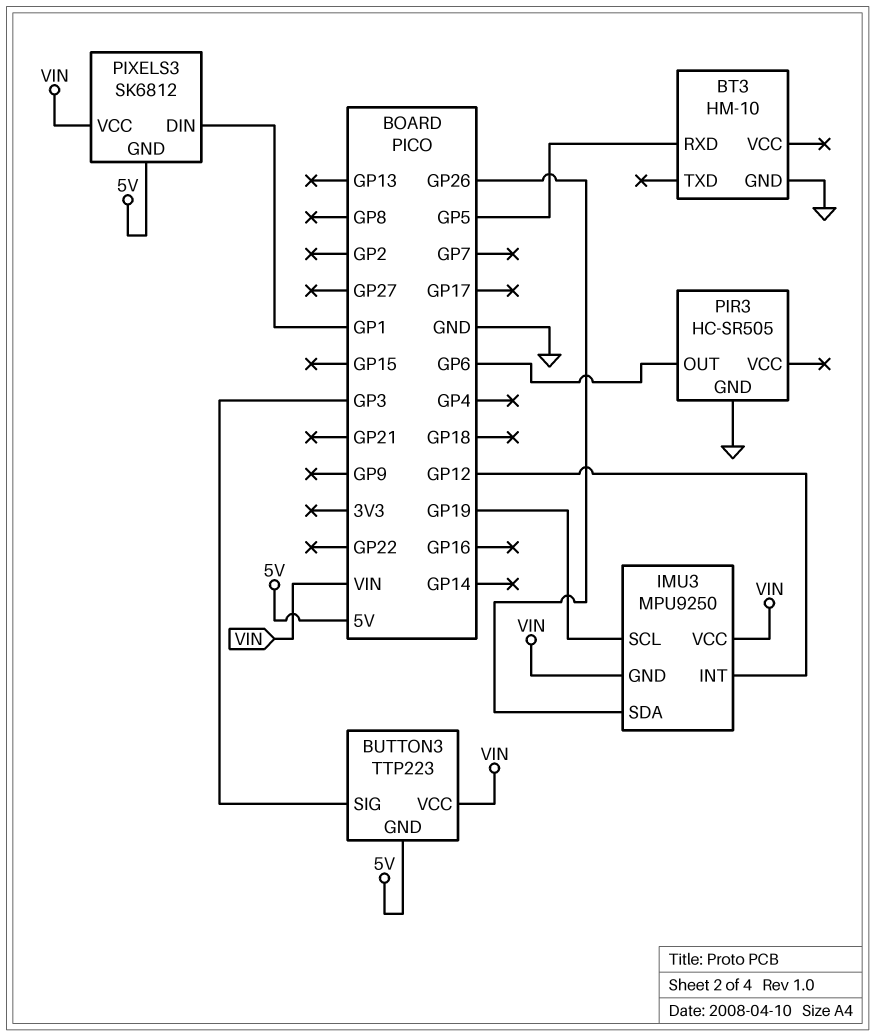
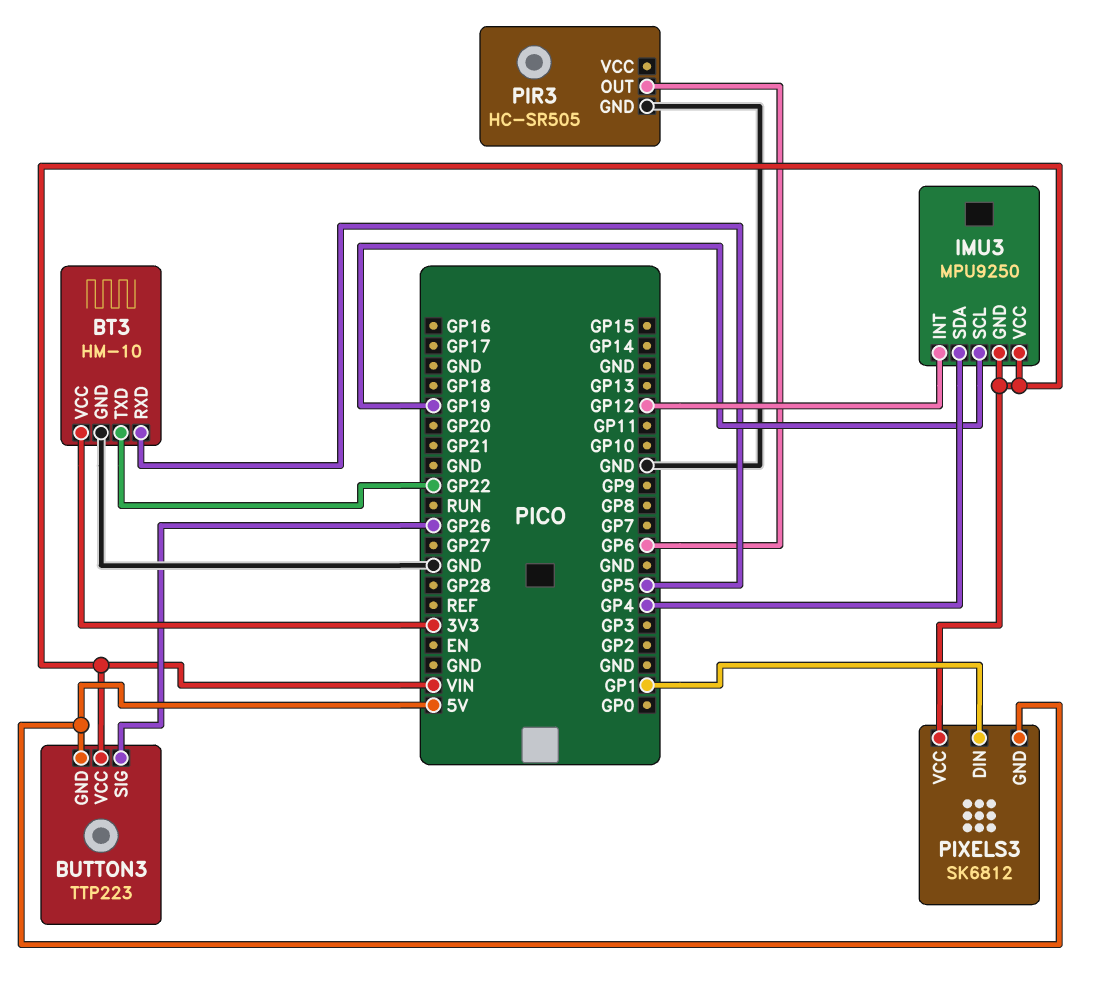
BT3 pin TXD: none -> GP22
BT3 pin VCC: none -> 3V3
BUTTON3 pin SIG: GP3 -> GP26
IMU3 pin SDA: GP26 -> GP4

